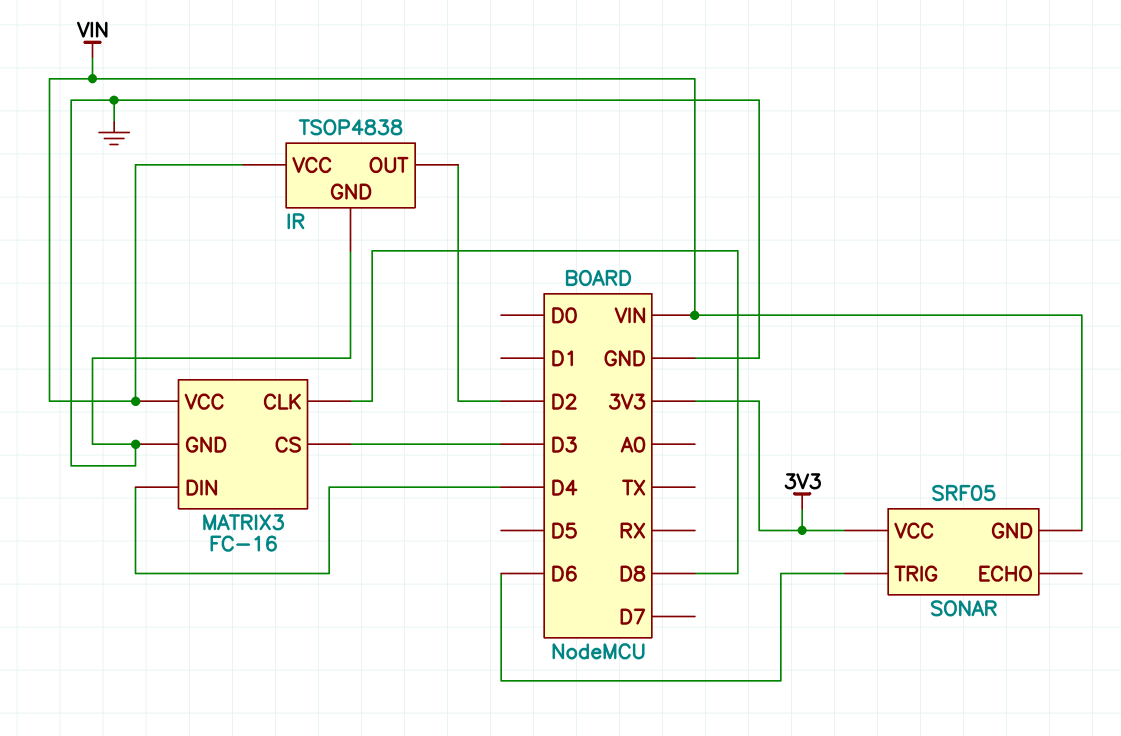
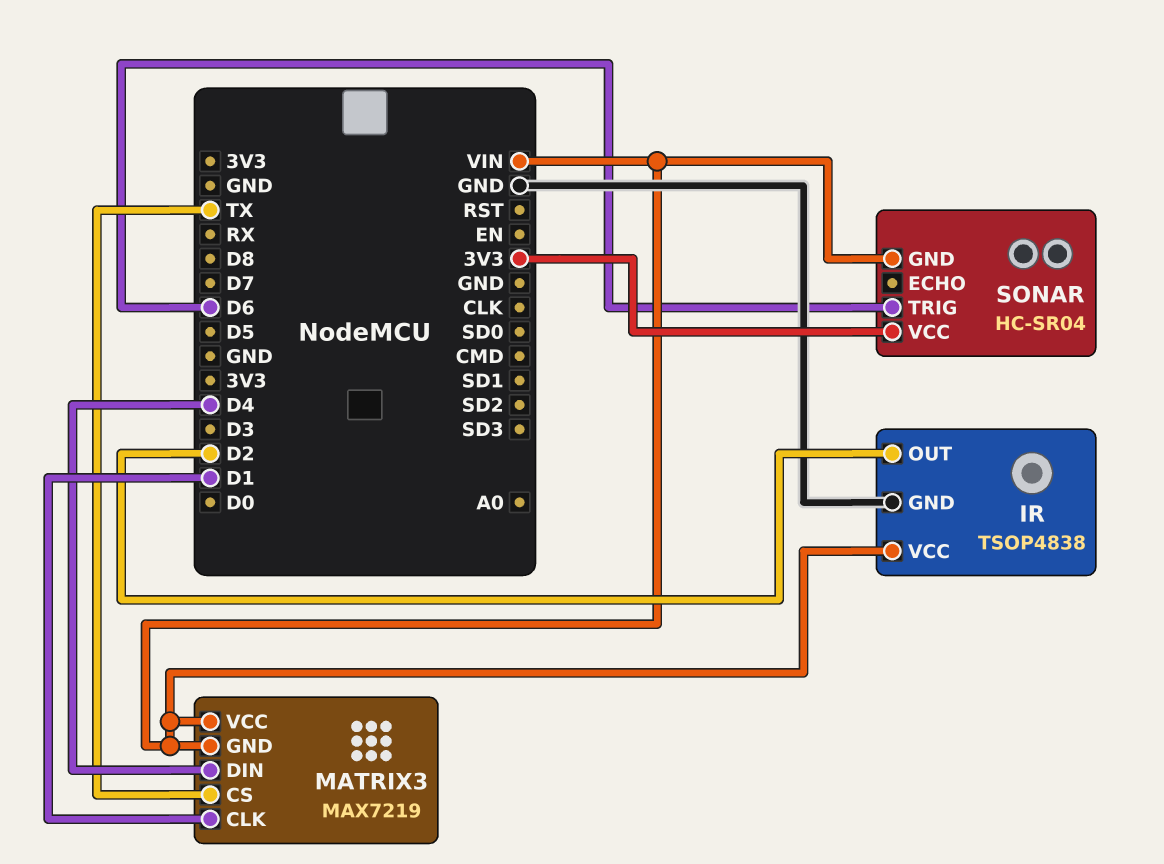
MATRIX3: FC-16 -> MAX7219
MATRIX3 pin CLK: D8 -> D1
MATRIX3 pin CS: D3 -> TX
MATRIX3 pin GND: GND -> VIN
SONAR: SRF05 -> HC-SR04

